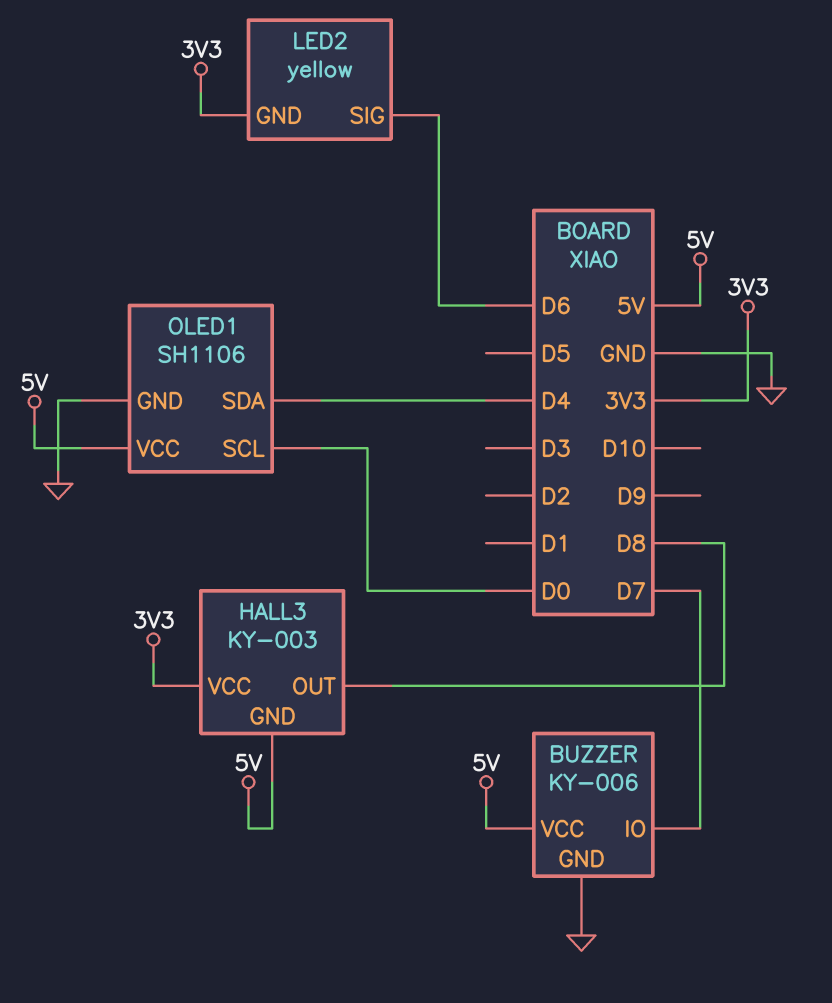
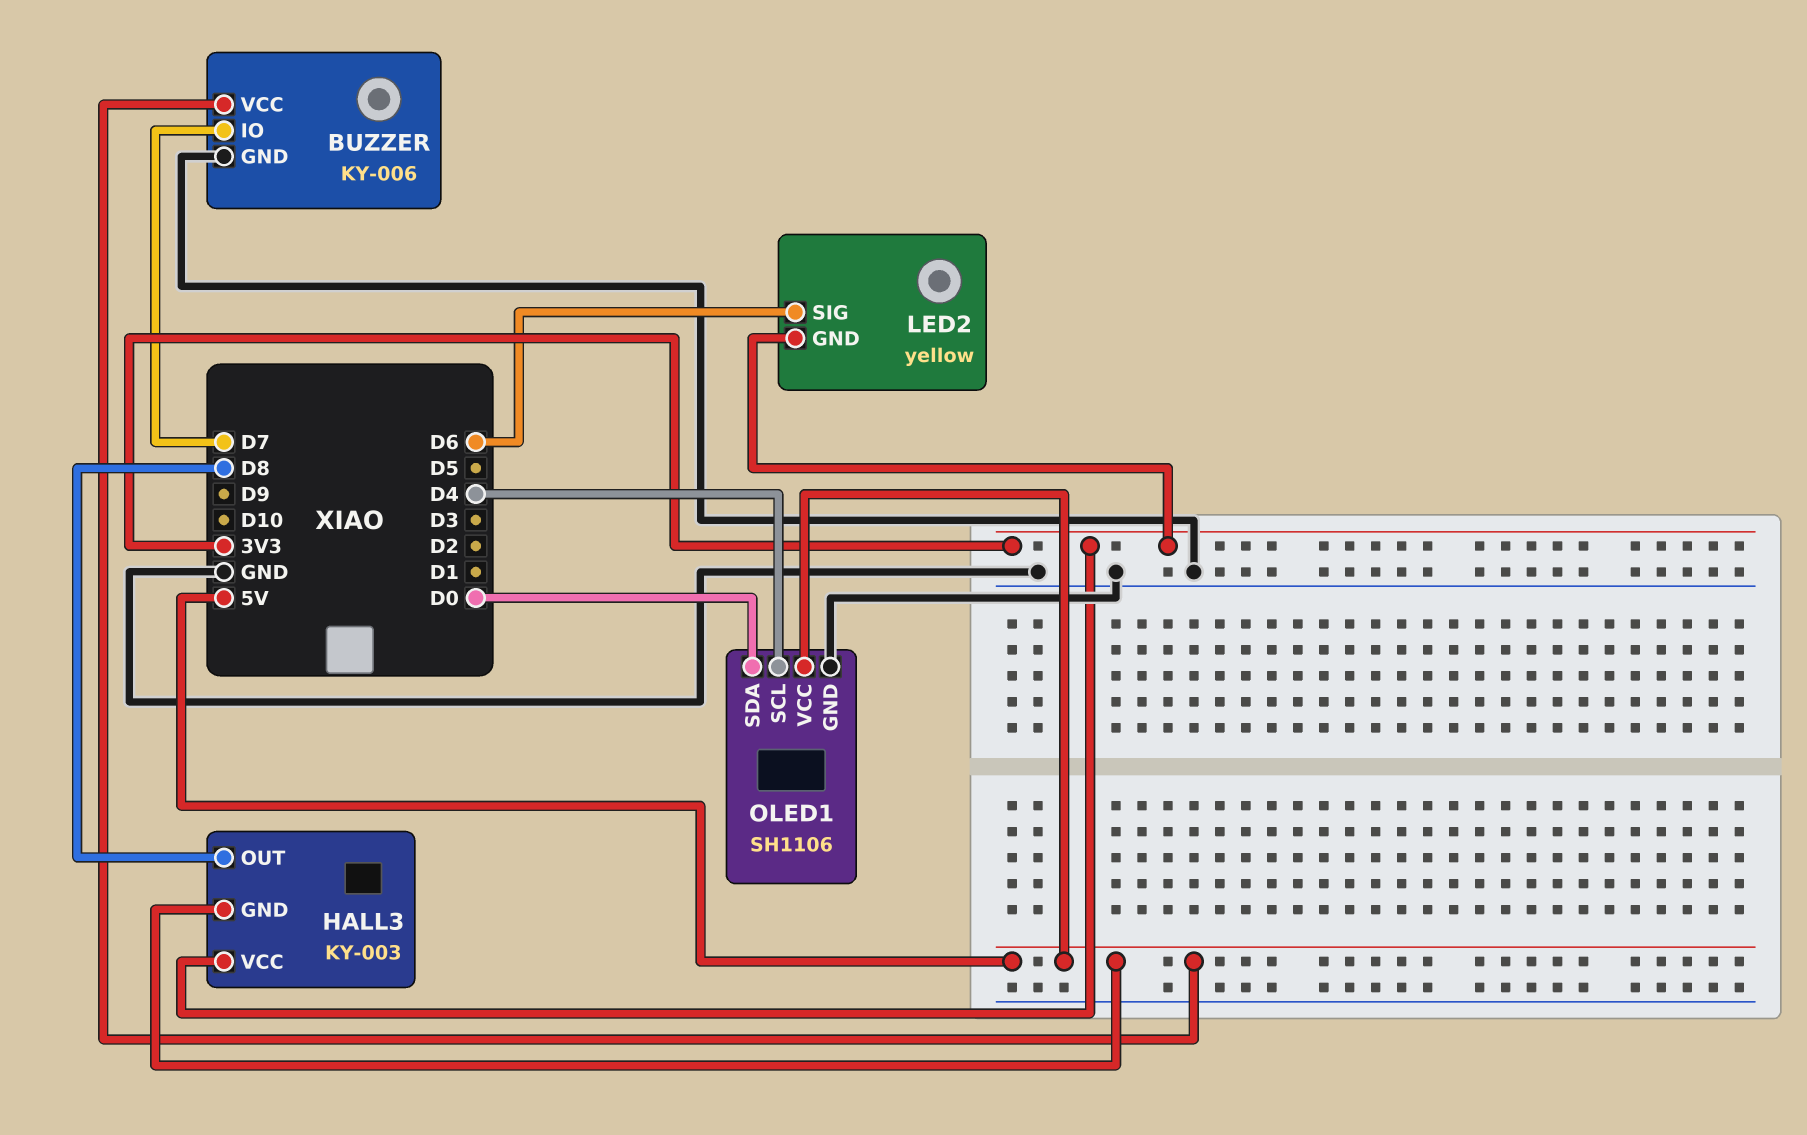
OLED1 pin SCL: D0 -> D4
OLED1 pin SDA: D4 -> D0

